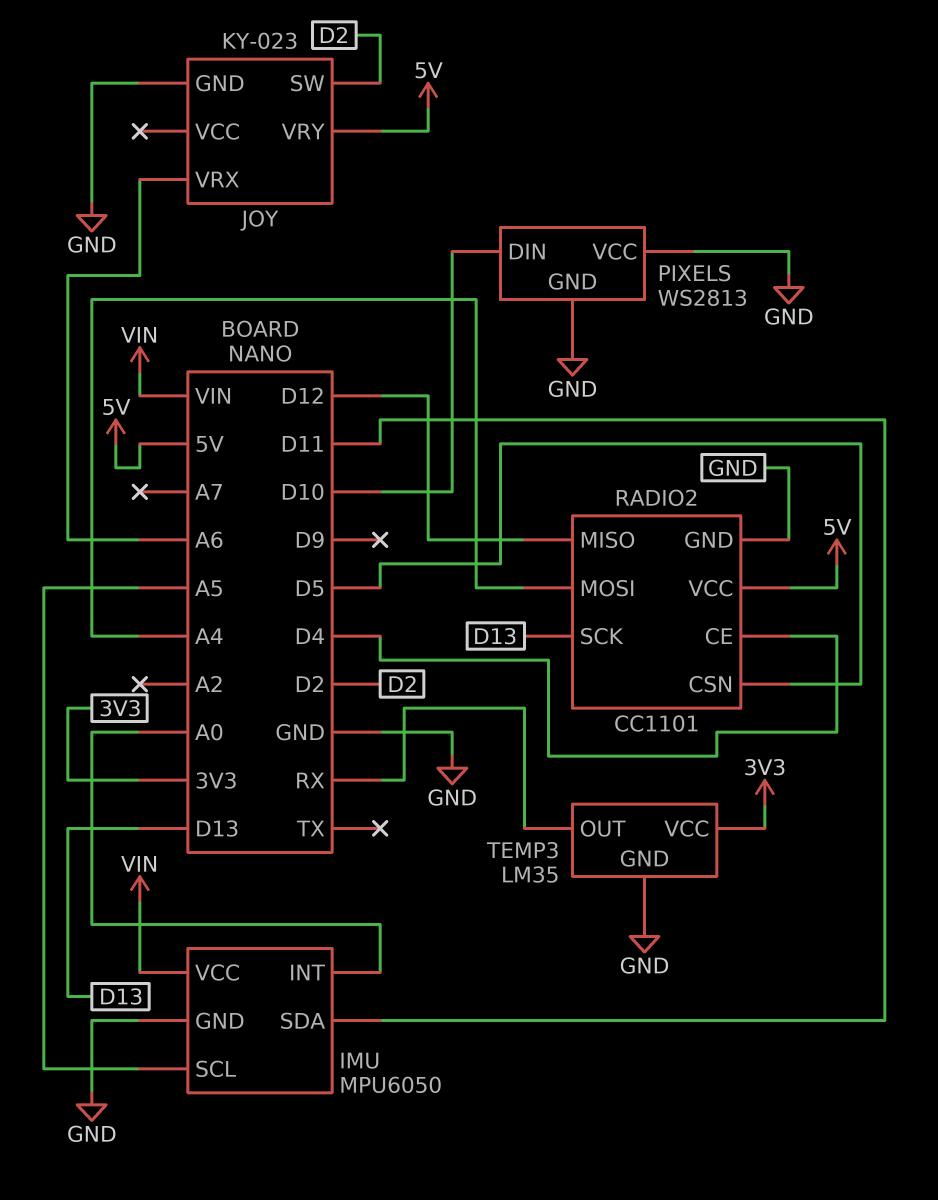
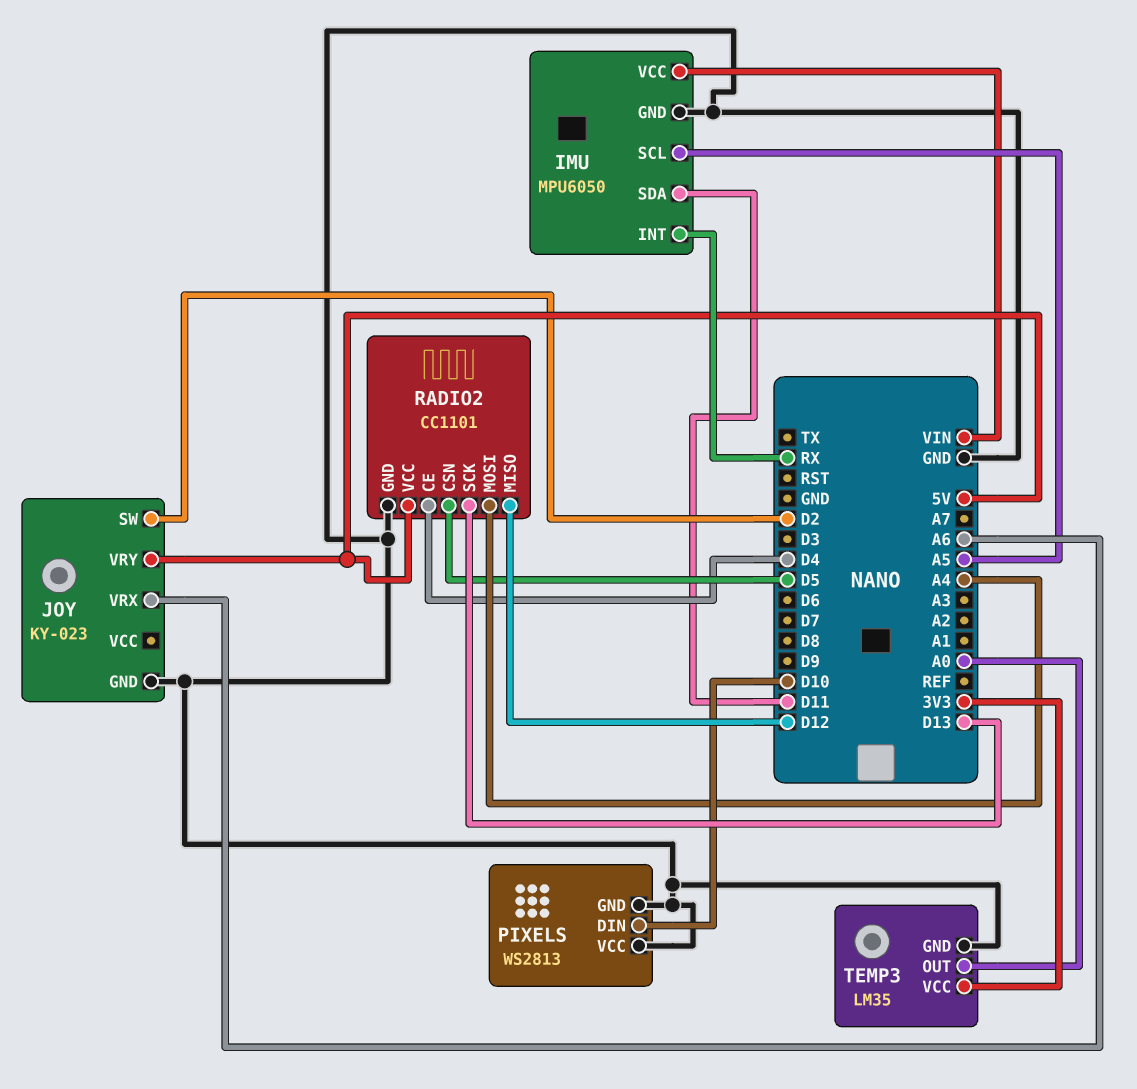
IMU pin INT: A0 -> RX
TEMP3 pin OUT: RX -> A0

